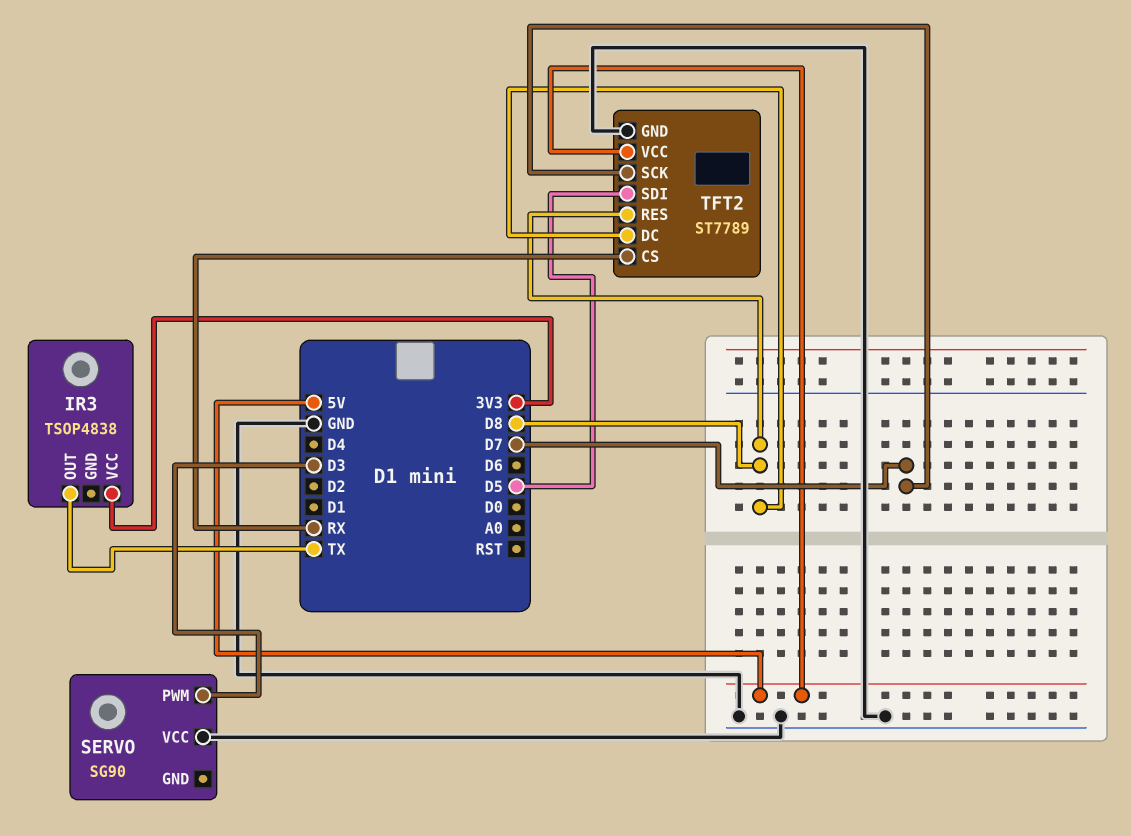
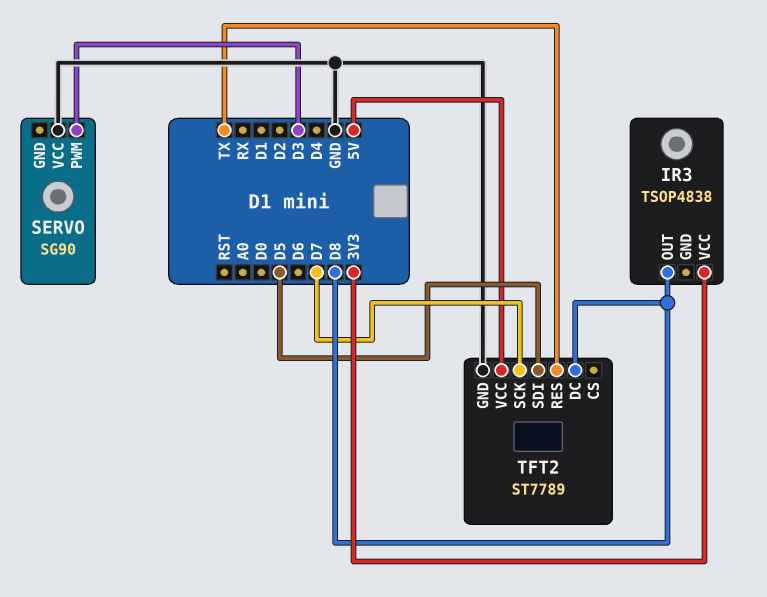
IR3 pin OUT: TX -> D8
TFT2 pin CS: RX -> none
TFT2 pin RES: D8 -> TX

